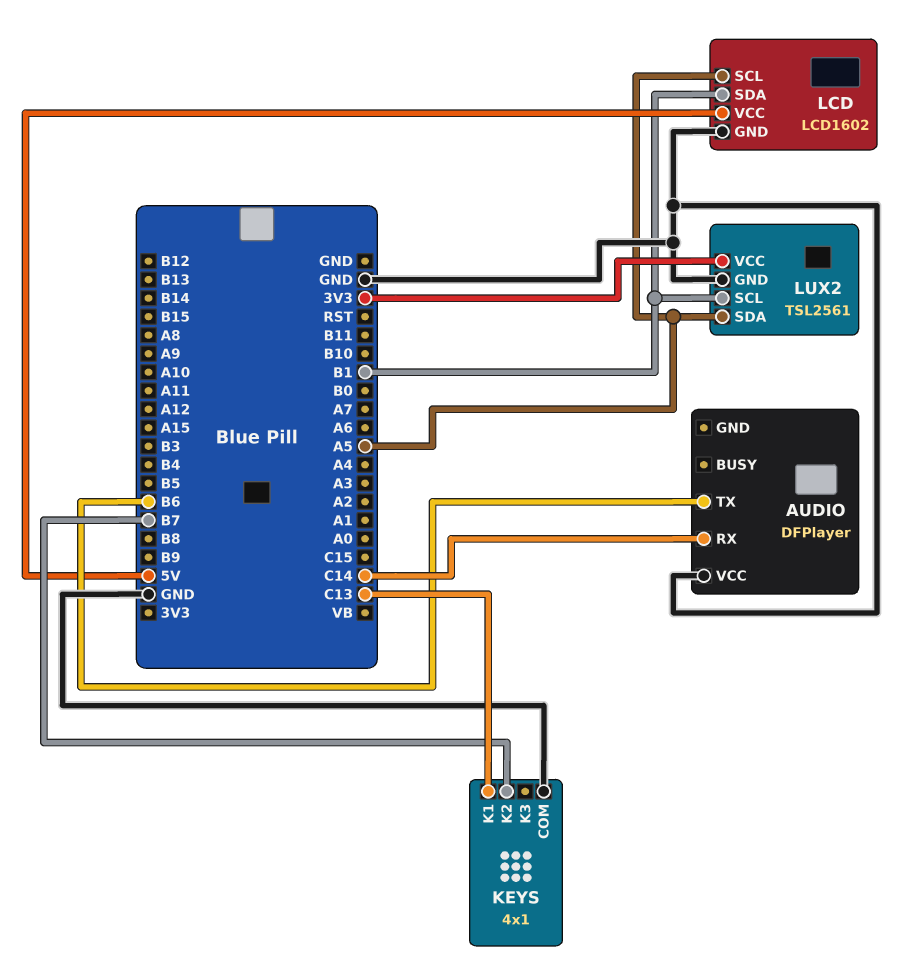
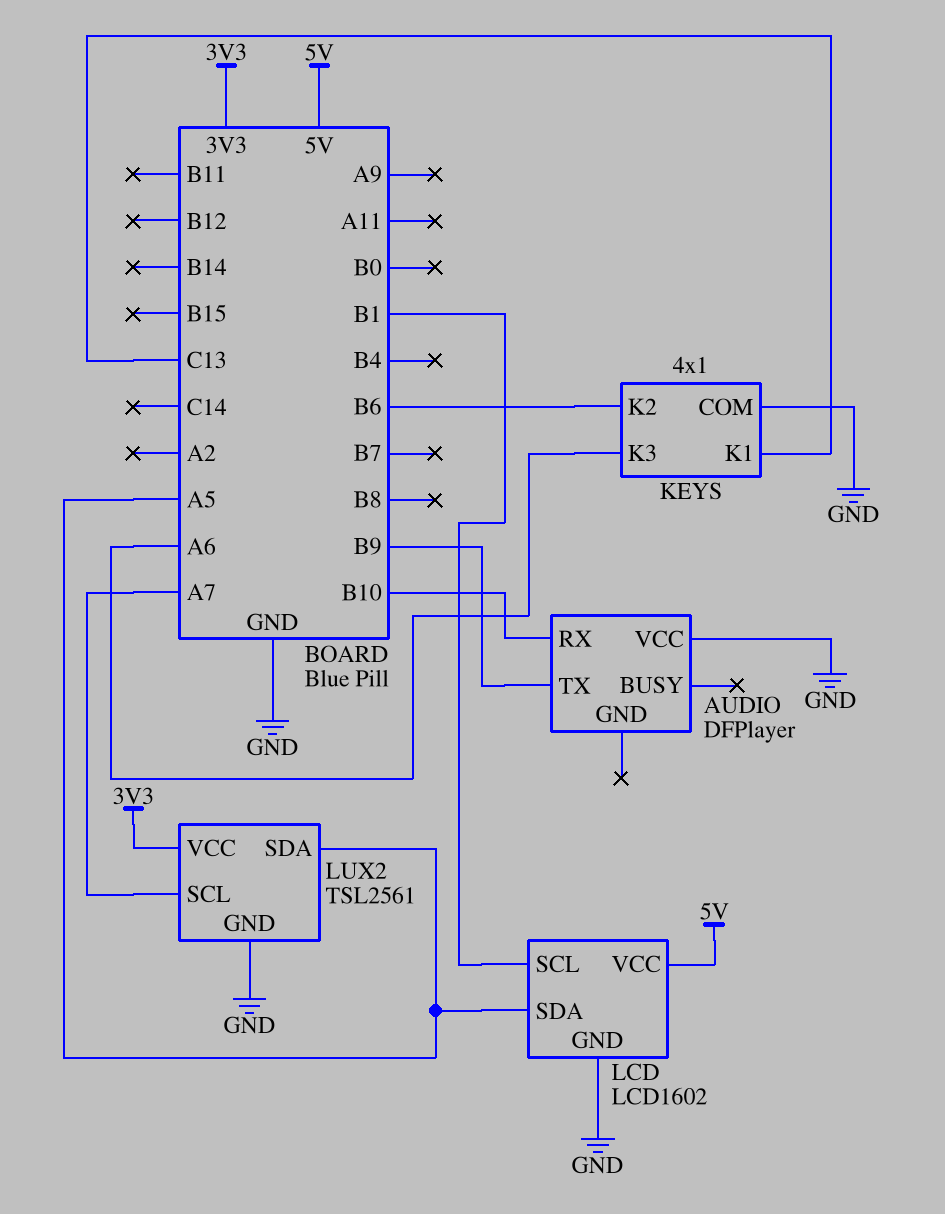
AUDIO pin RX: C14 -> B10
AUDIO pin TX: B6 -> B9
KEYS pin K2: B7 -> B6
KEYS pin K3: none -> A6
LCD pin SCL: A5 -> B1
LCD pin SDA: B1 -> A5
LUX2 pin SCL: B1 -> A7

